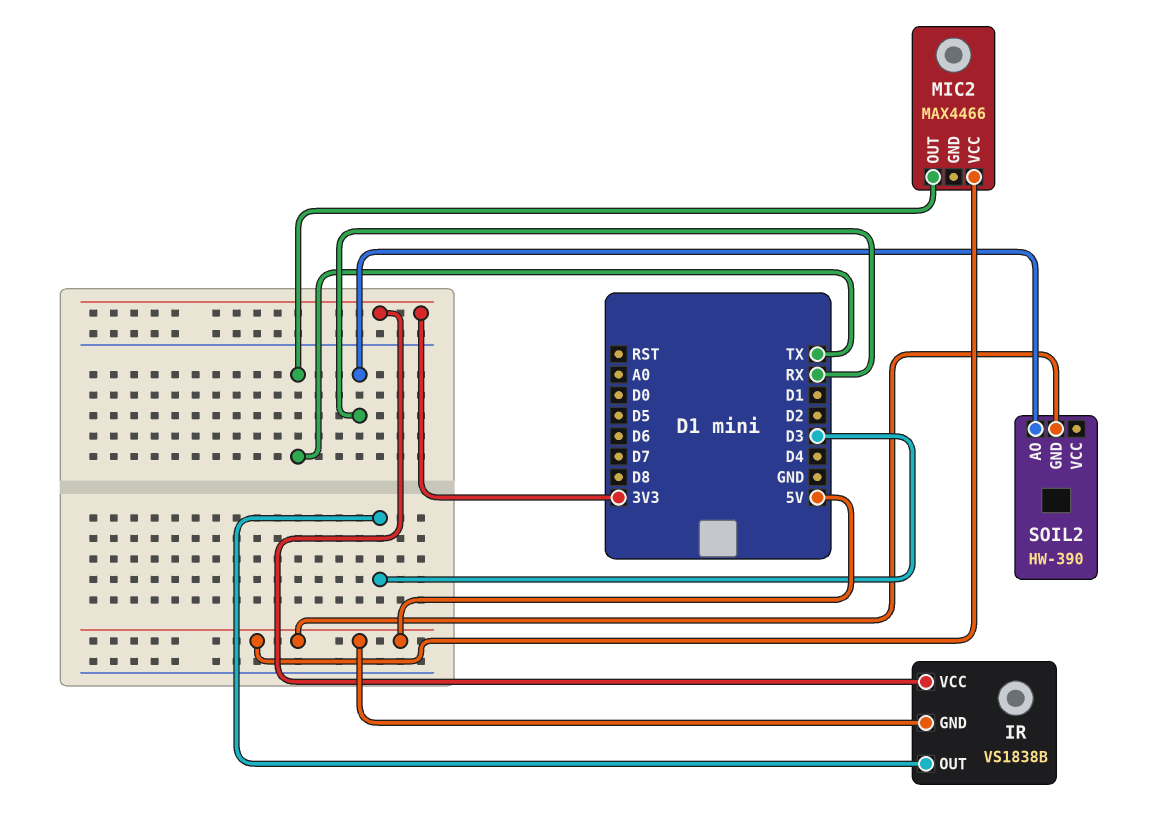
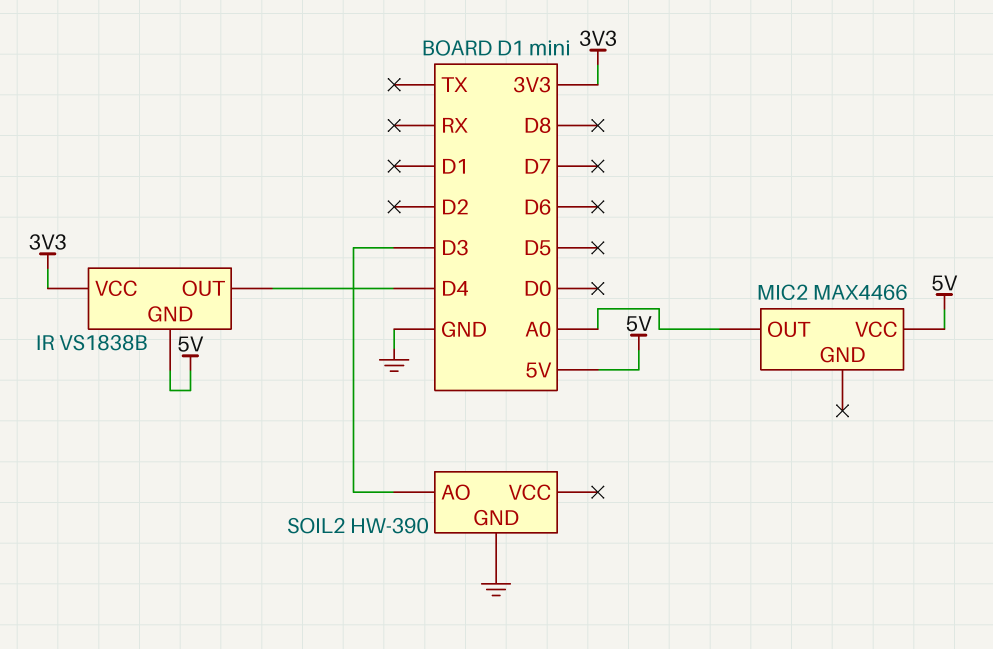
IR pin OUT: D3 -> D4
MIC2 pin OUT: TX -> A0
SOIL2 pin AO: RX -> D3
SOIL2 pin GND: 5V -> GND

